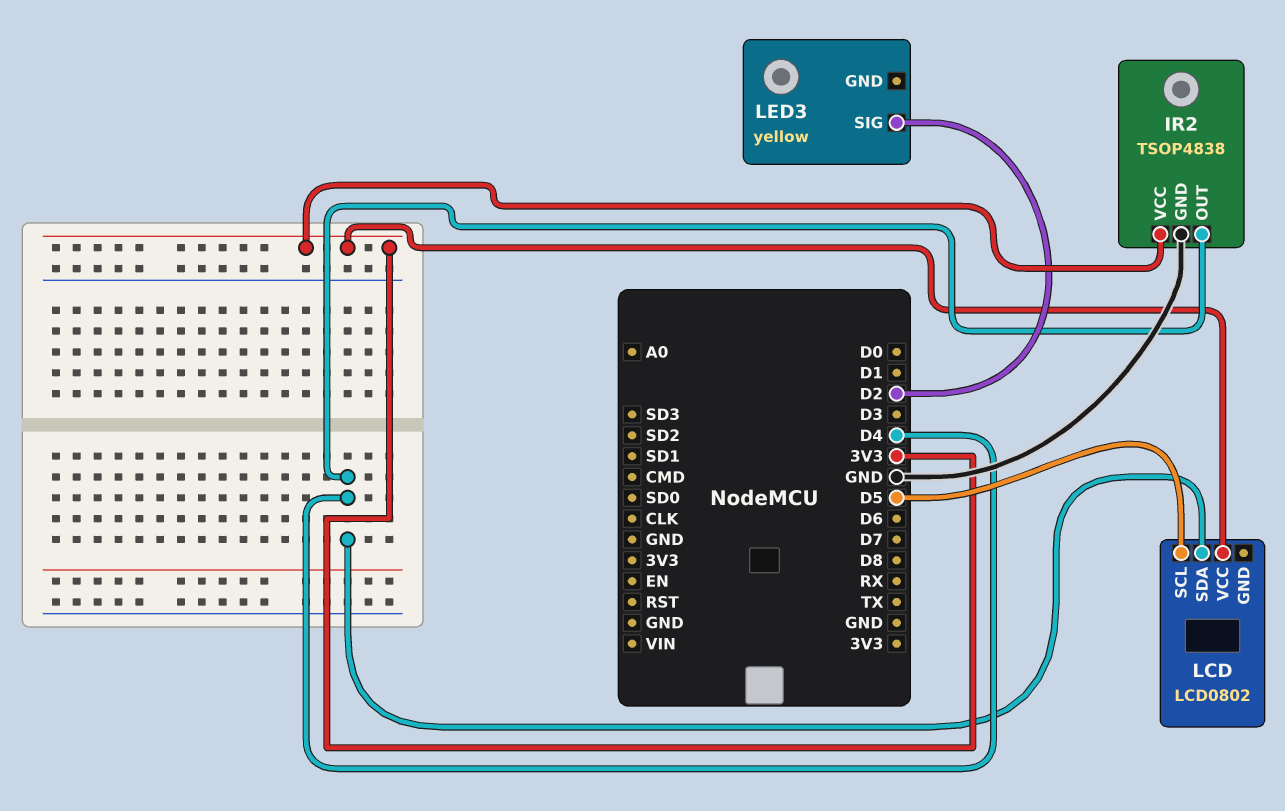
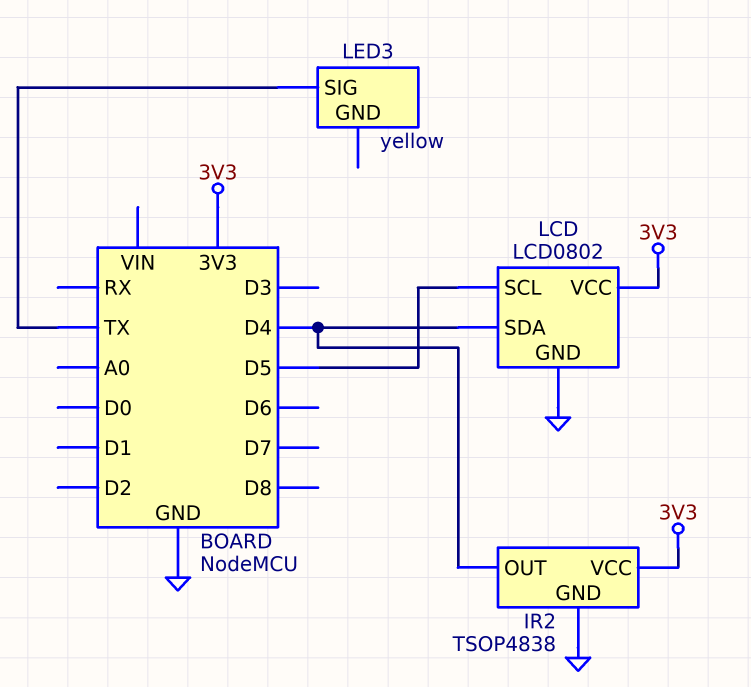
LCD pin GND: none -> GND
LED3 pin SIG: D2 -> TX

